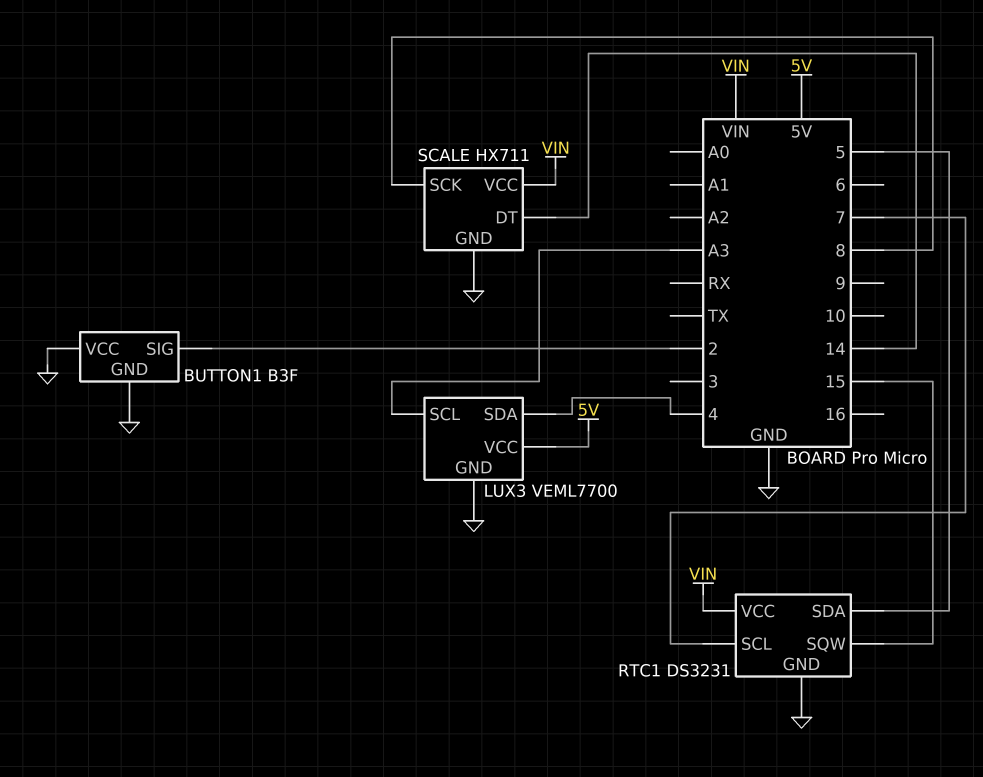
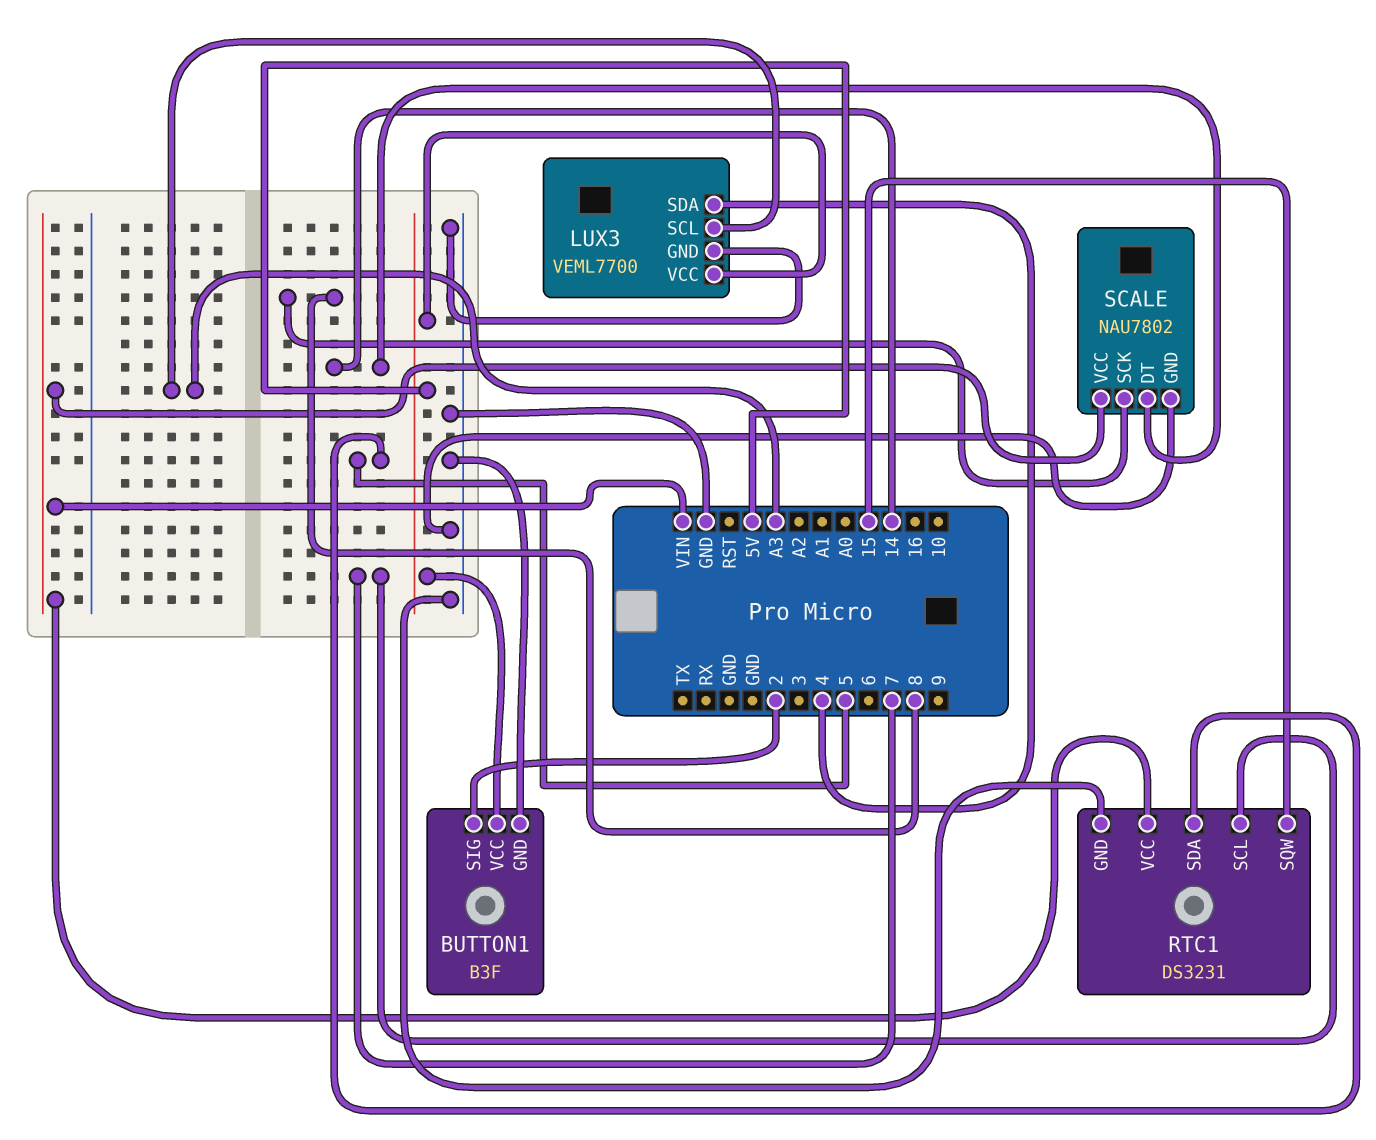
BUTTON1 pin VCC: GND -> 5V
SCALE: HX711 -> NAU7802

